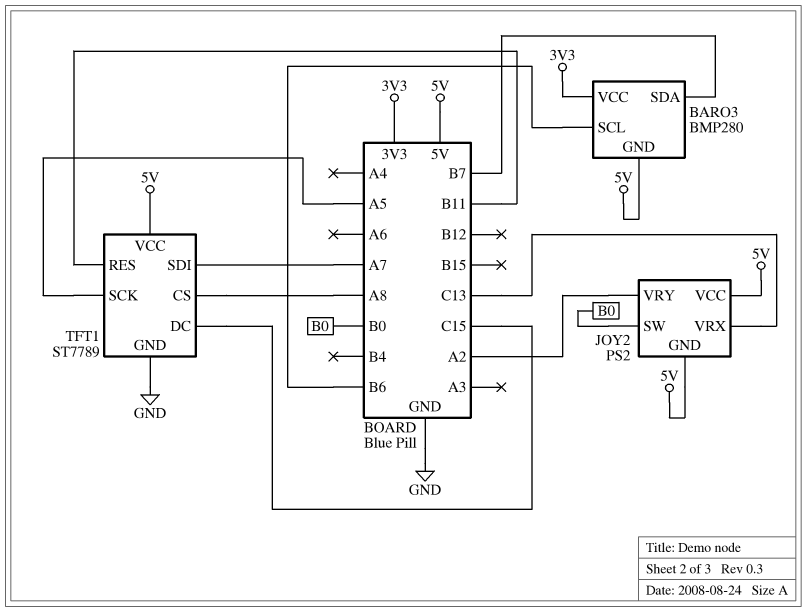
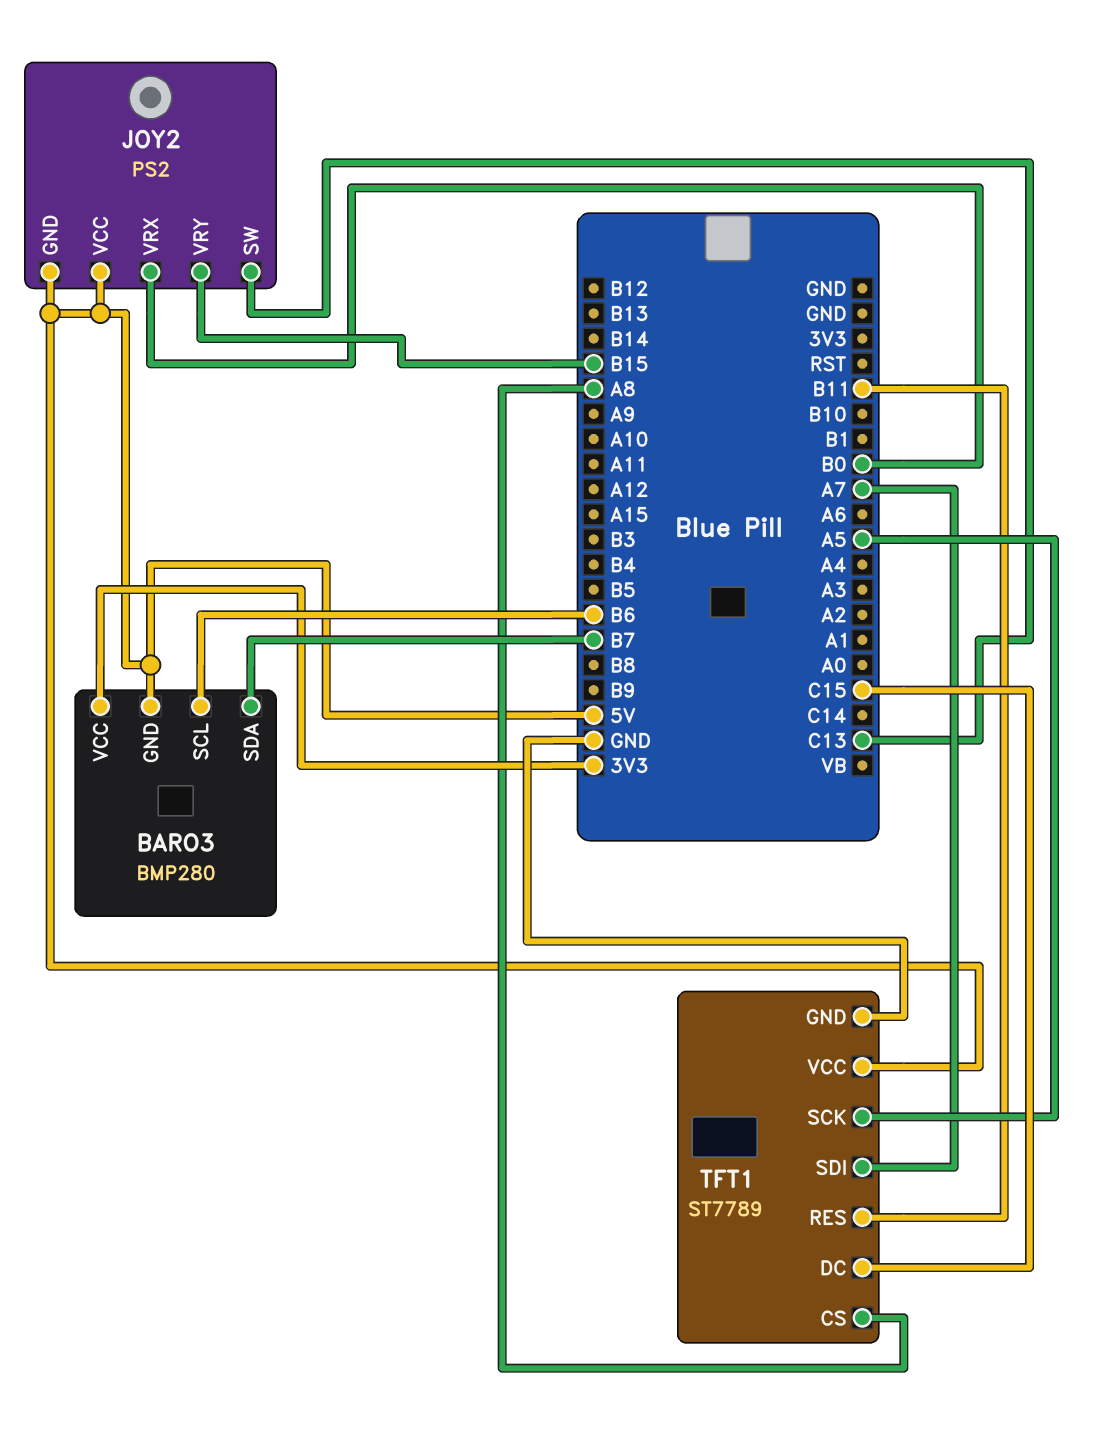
JOY2 pin SW: B0 -> C13
JOY2 pin VRX: C13 -> B0
JOY2 pin VRY: A2 -> B15

